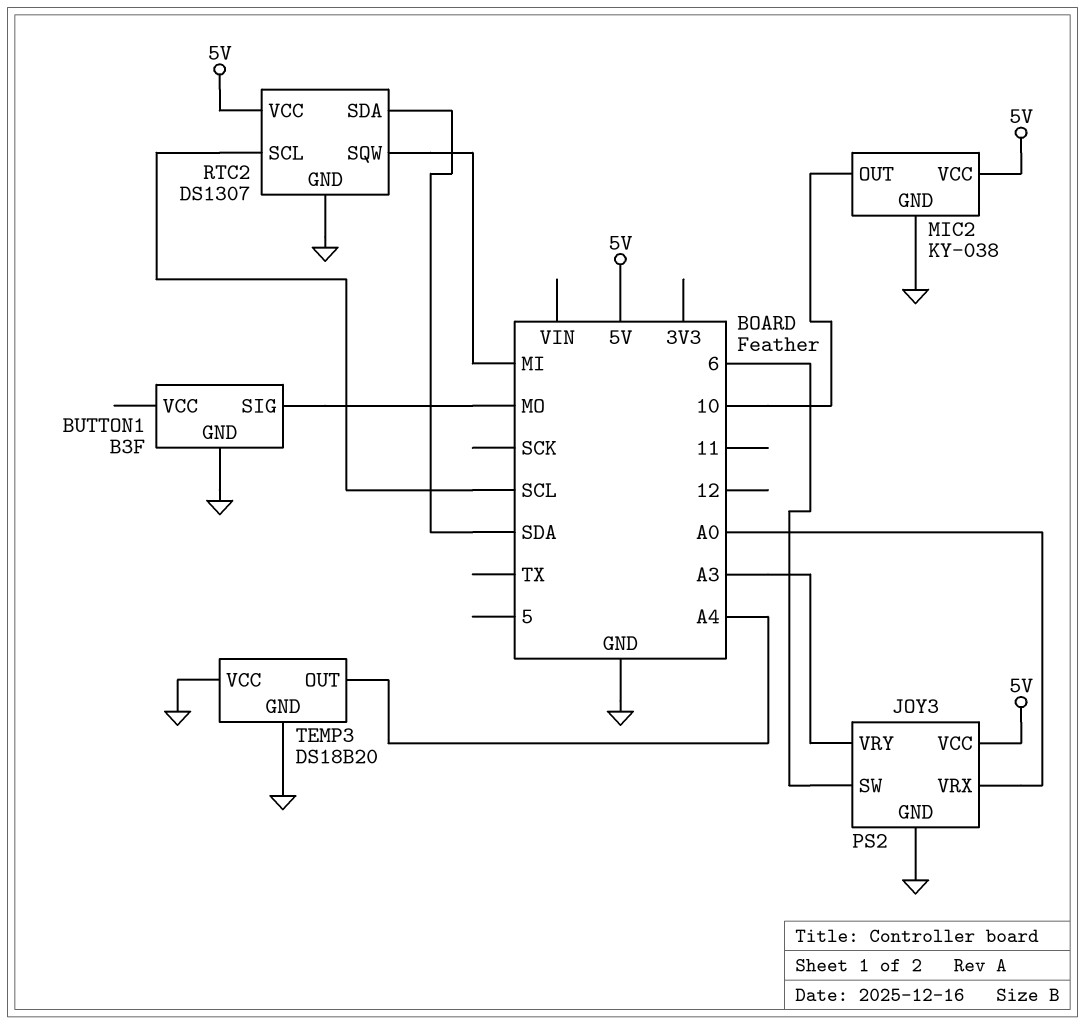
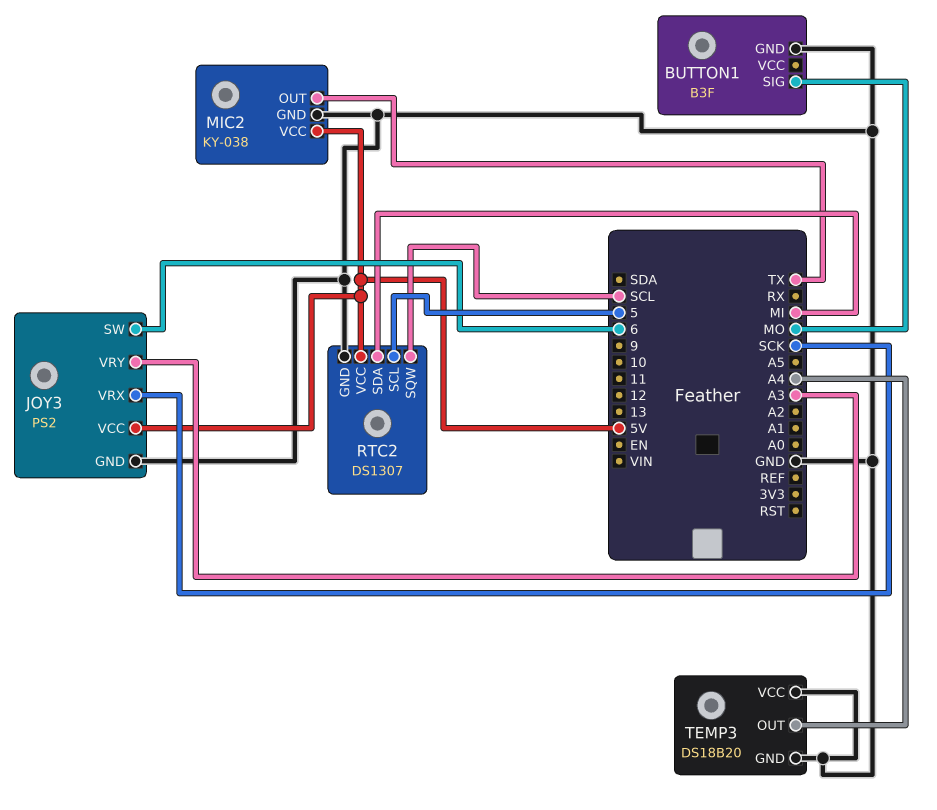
JOY3 pin VRX: A0 -> SCK
MIC2 pin OUT: 10 -> TX
RTC2 pin SCL: SCL -> 5
RTC2 pin SDA: SDA -> MI
RTC2 pin SQW: MI -> SCL

